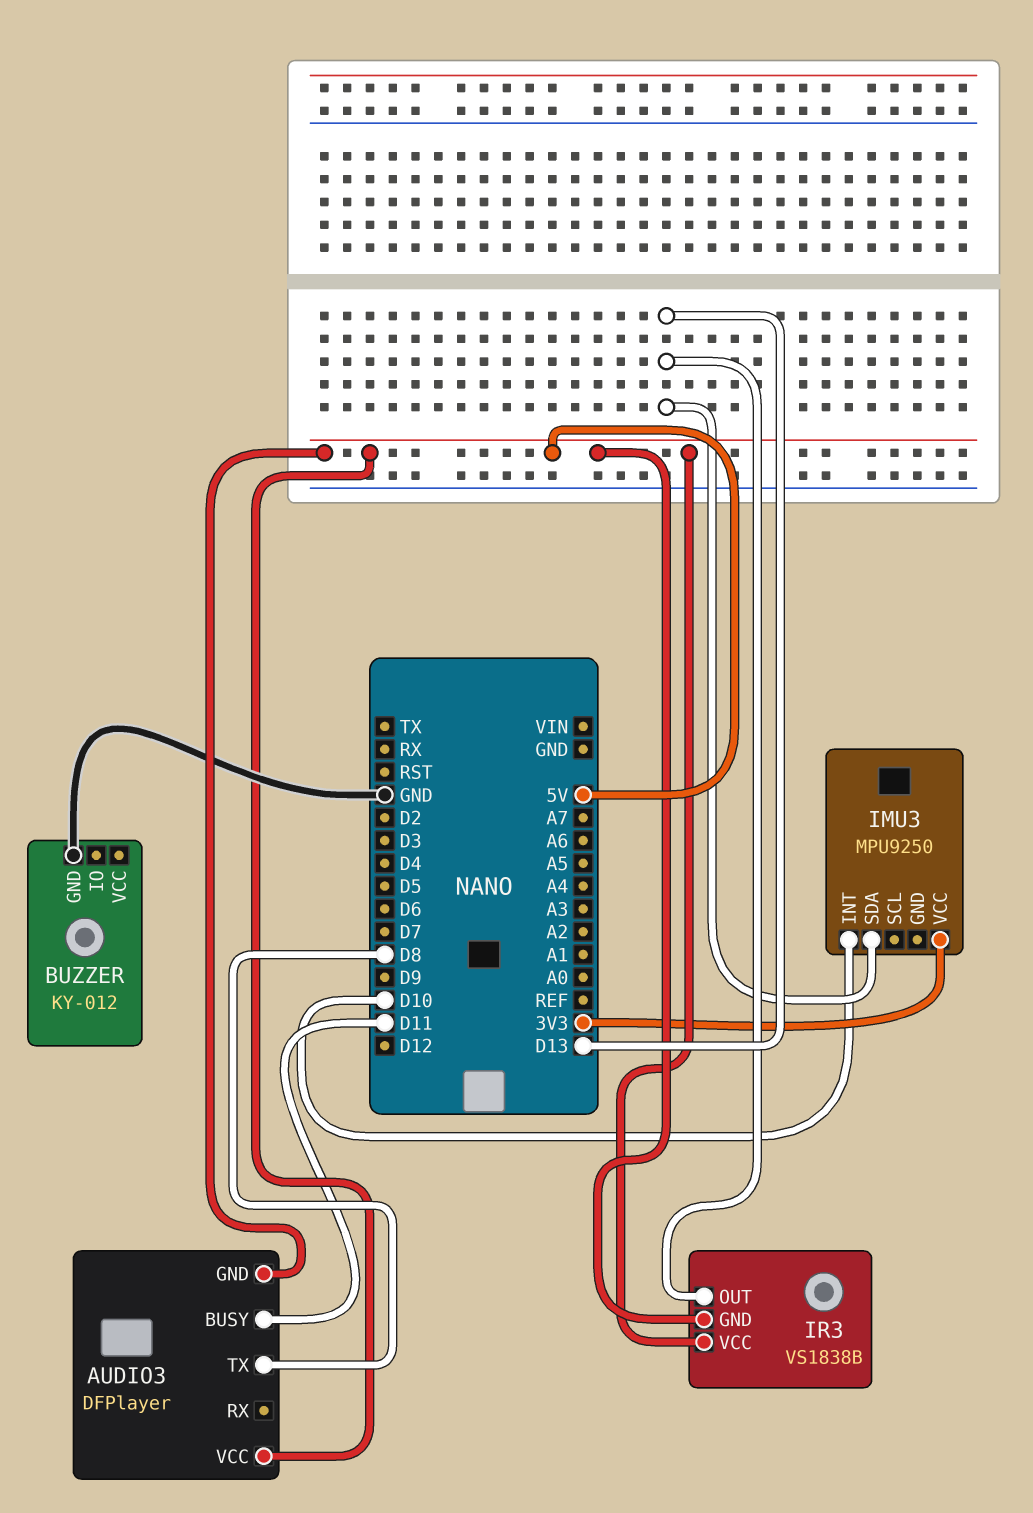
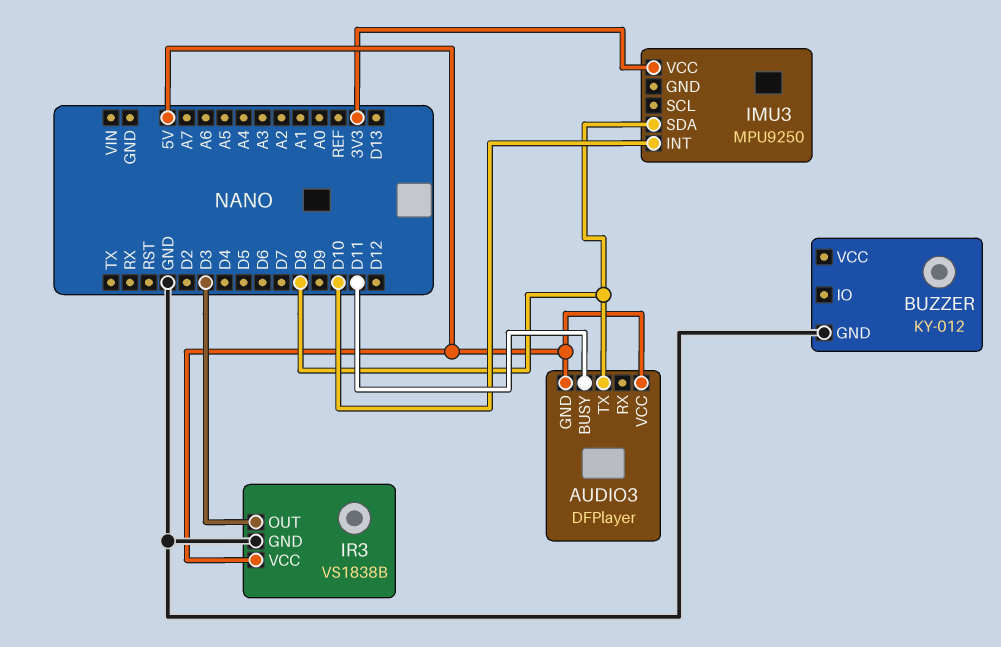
IMU3 pin SDA: D13 -> D8
IR3 pin GND: 5V -> GND
IR3 pin OUT: D13 -> D3

